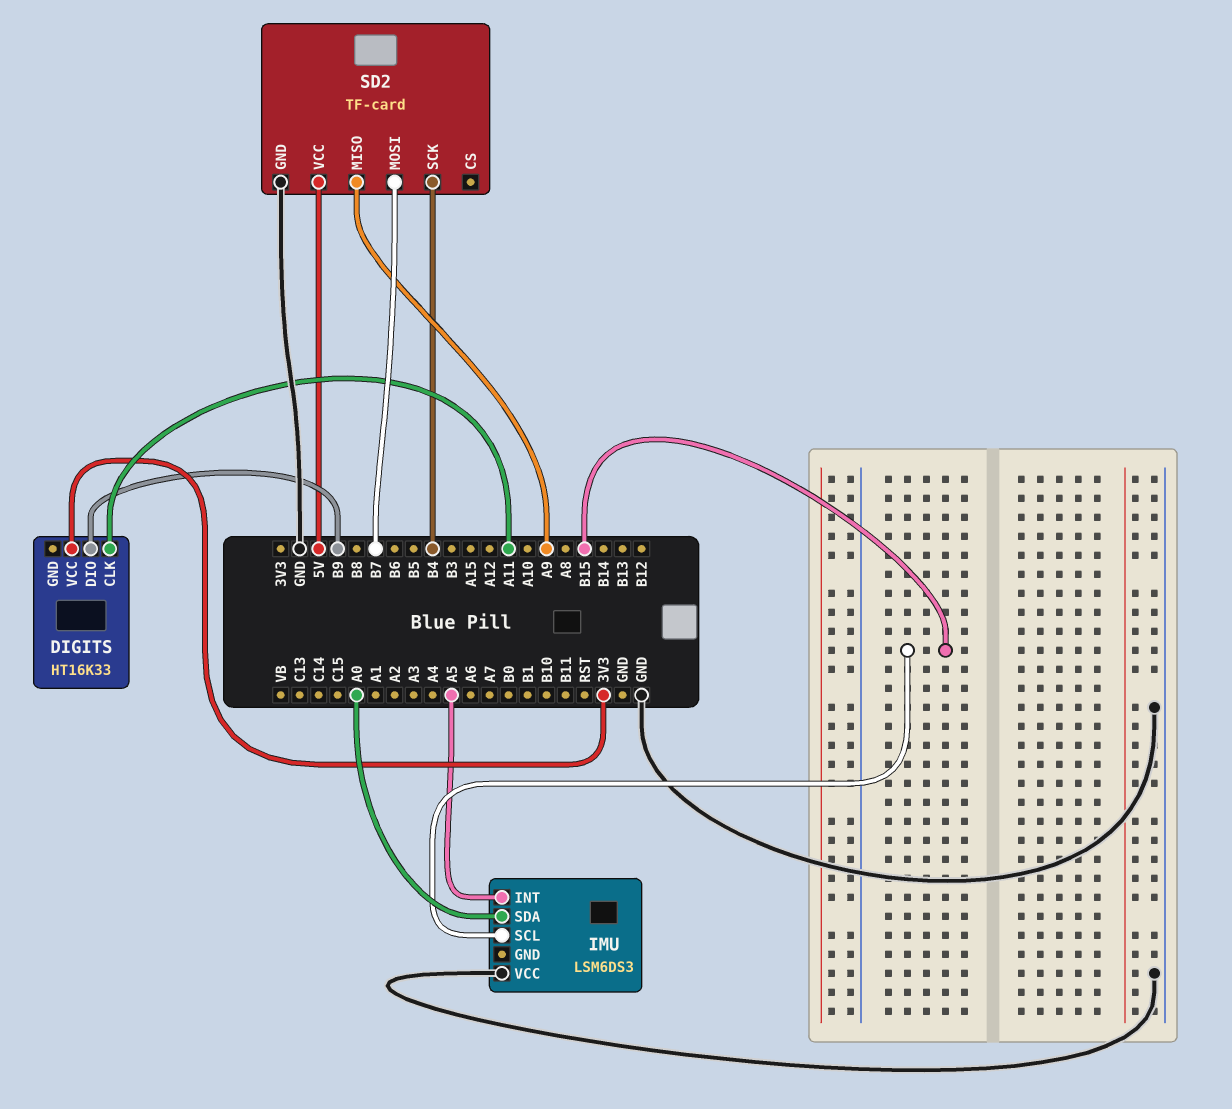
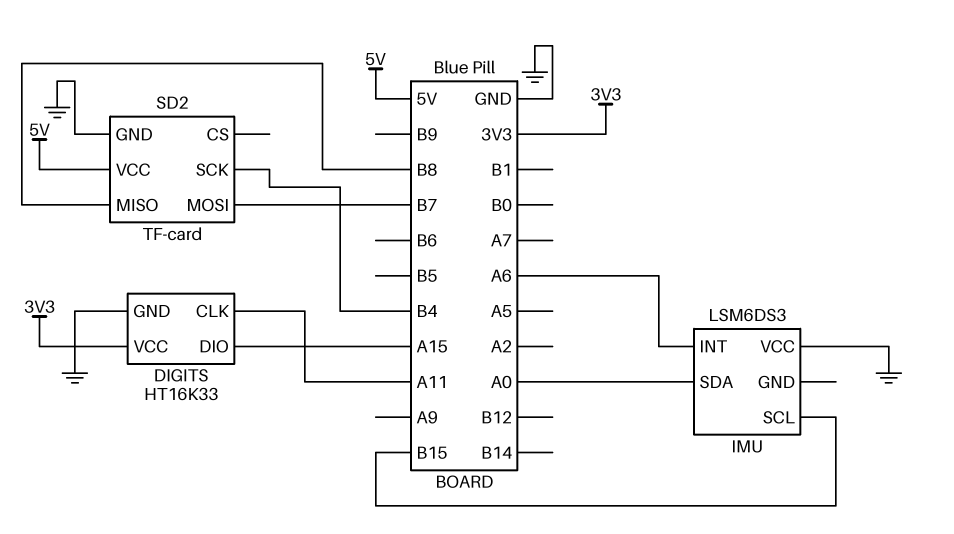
DIGITS pin DIO: B9 -> A15
DIGITS pin GND: none -> GND
IMU pin INT: A5 -> A6
SD2 pin MISO: A9 -> B8

